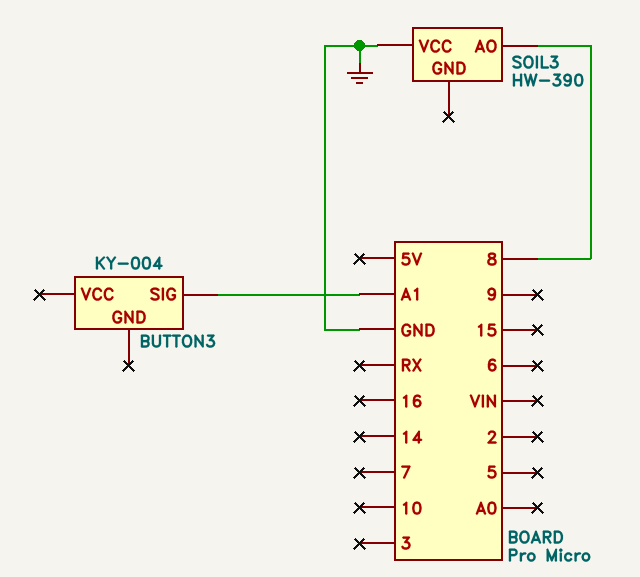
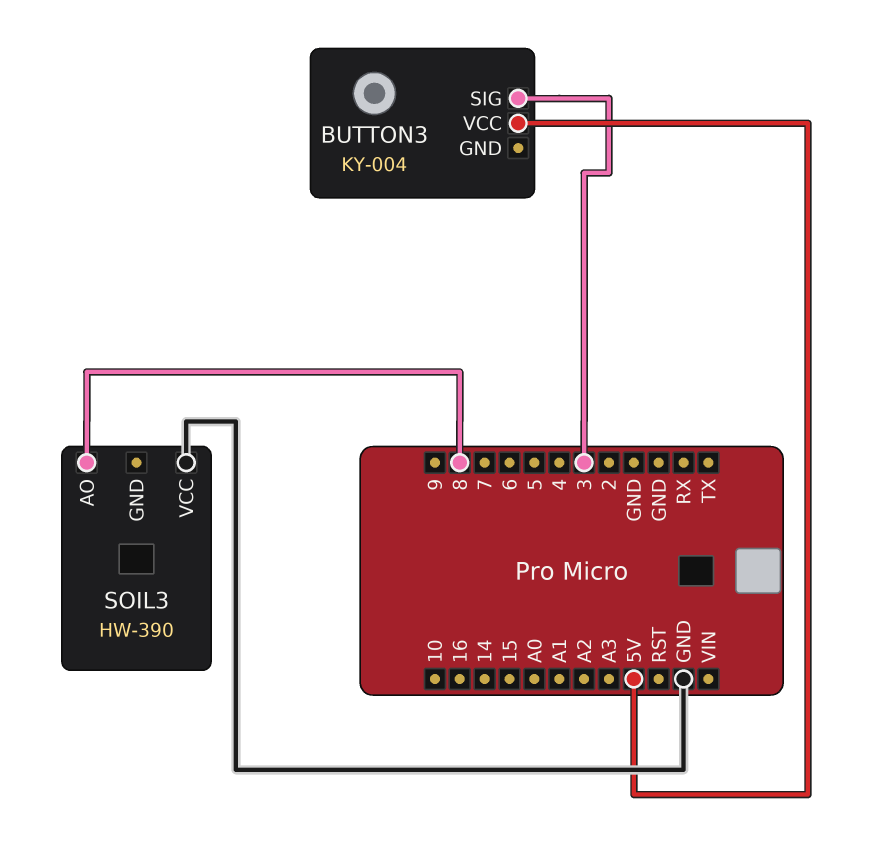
BUTTON3 pin SIG: A1 -> 3
BUTTON3 pin VCC: none -> 5V

